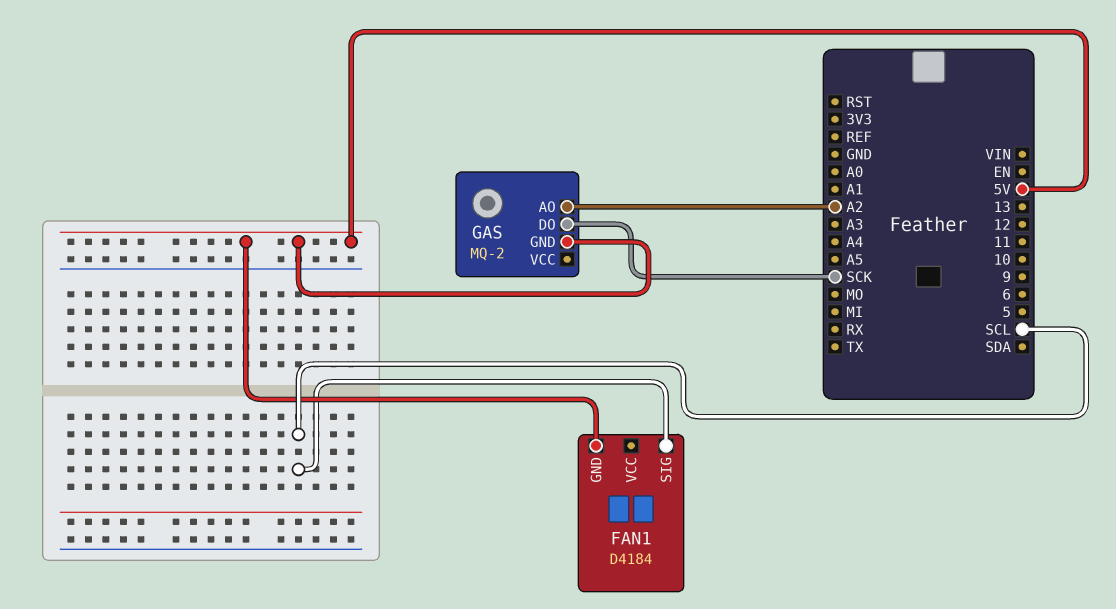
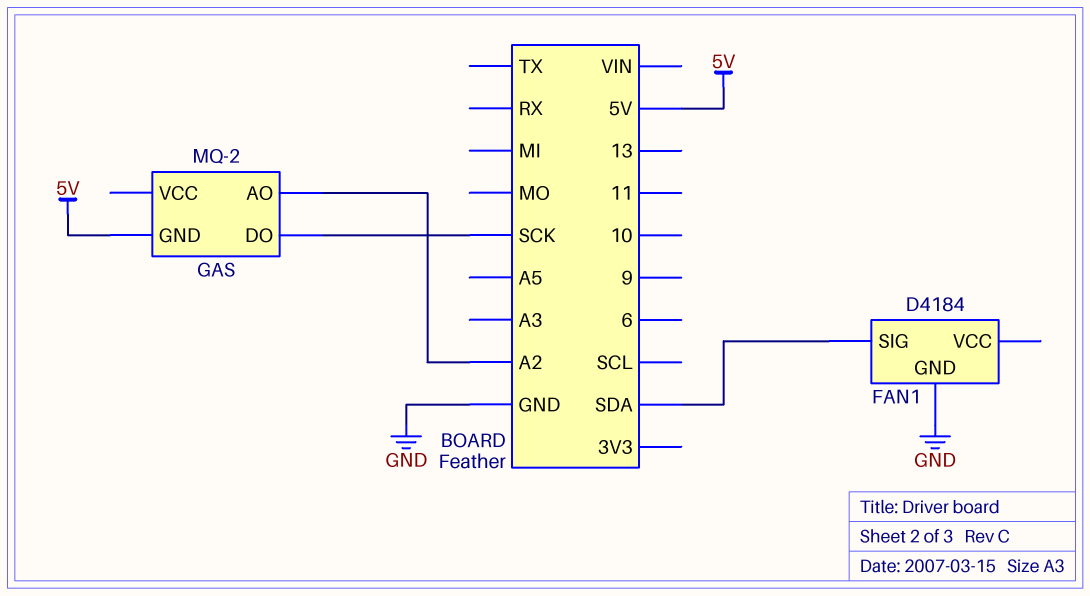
FAN1 pin GND: 5V -> GND
FAN1 pin SIG: SCL -> SDA

